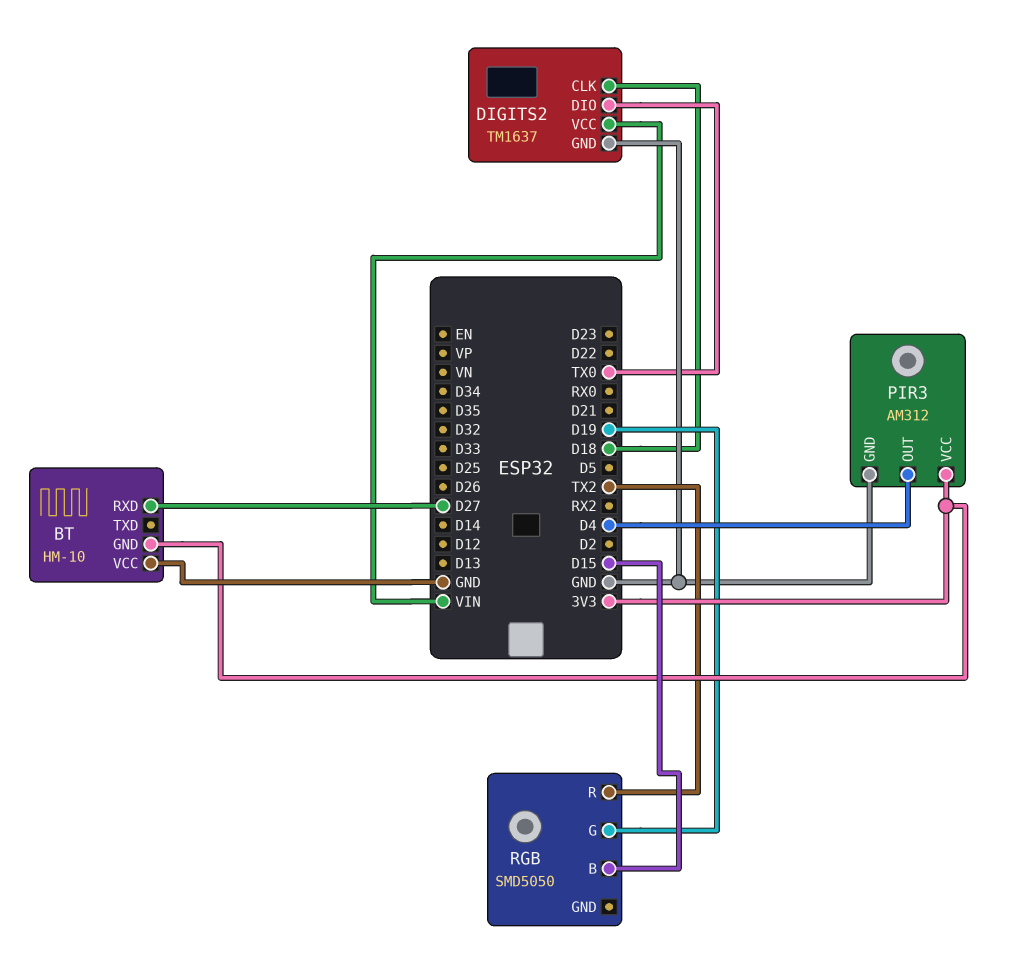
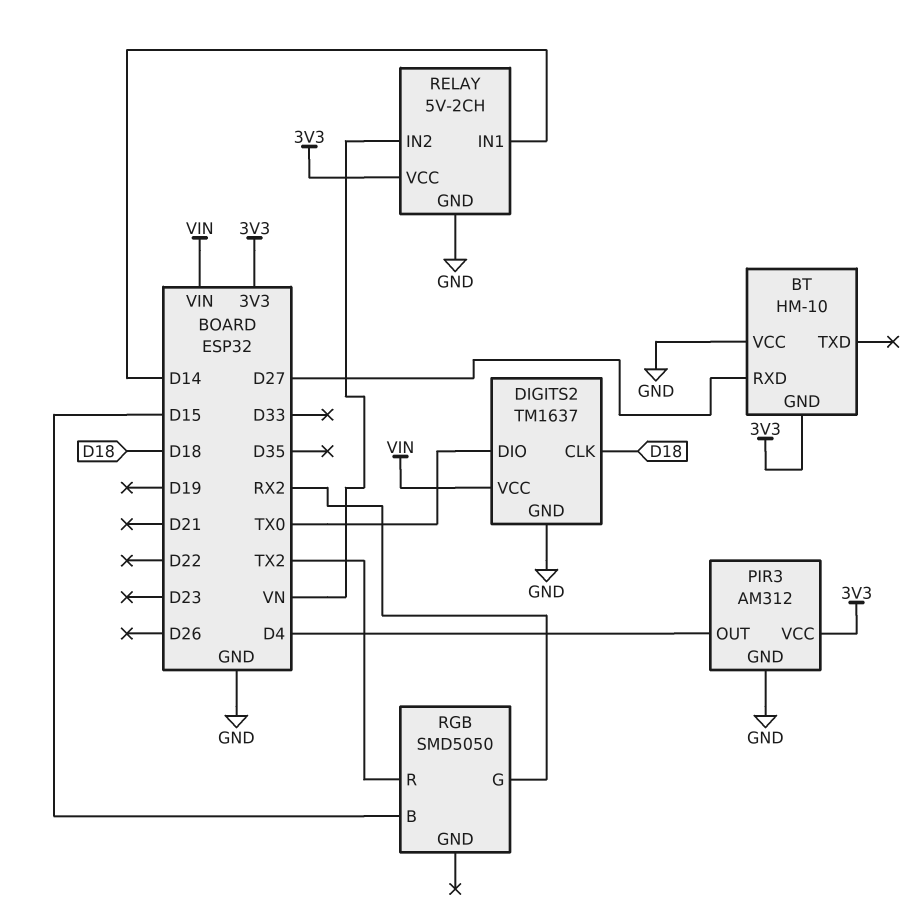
RELAY: none -> 5V-2CH
RELAY pin GND: none -> GND
RELAY pin IN1: none -> D14
RELAY pin IN2: none -> VN
RELAY pin VCC: none -> 3V3
RGB pin G: D19 -> RX2

